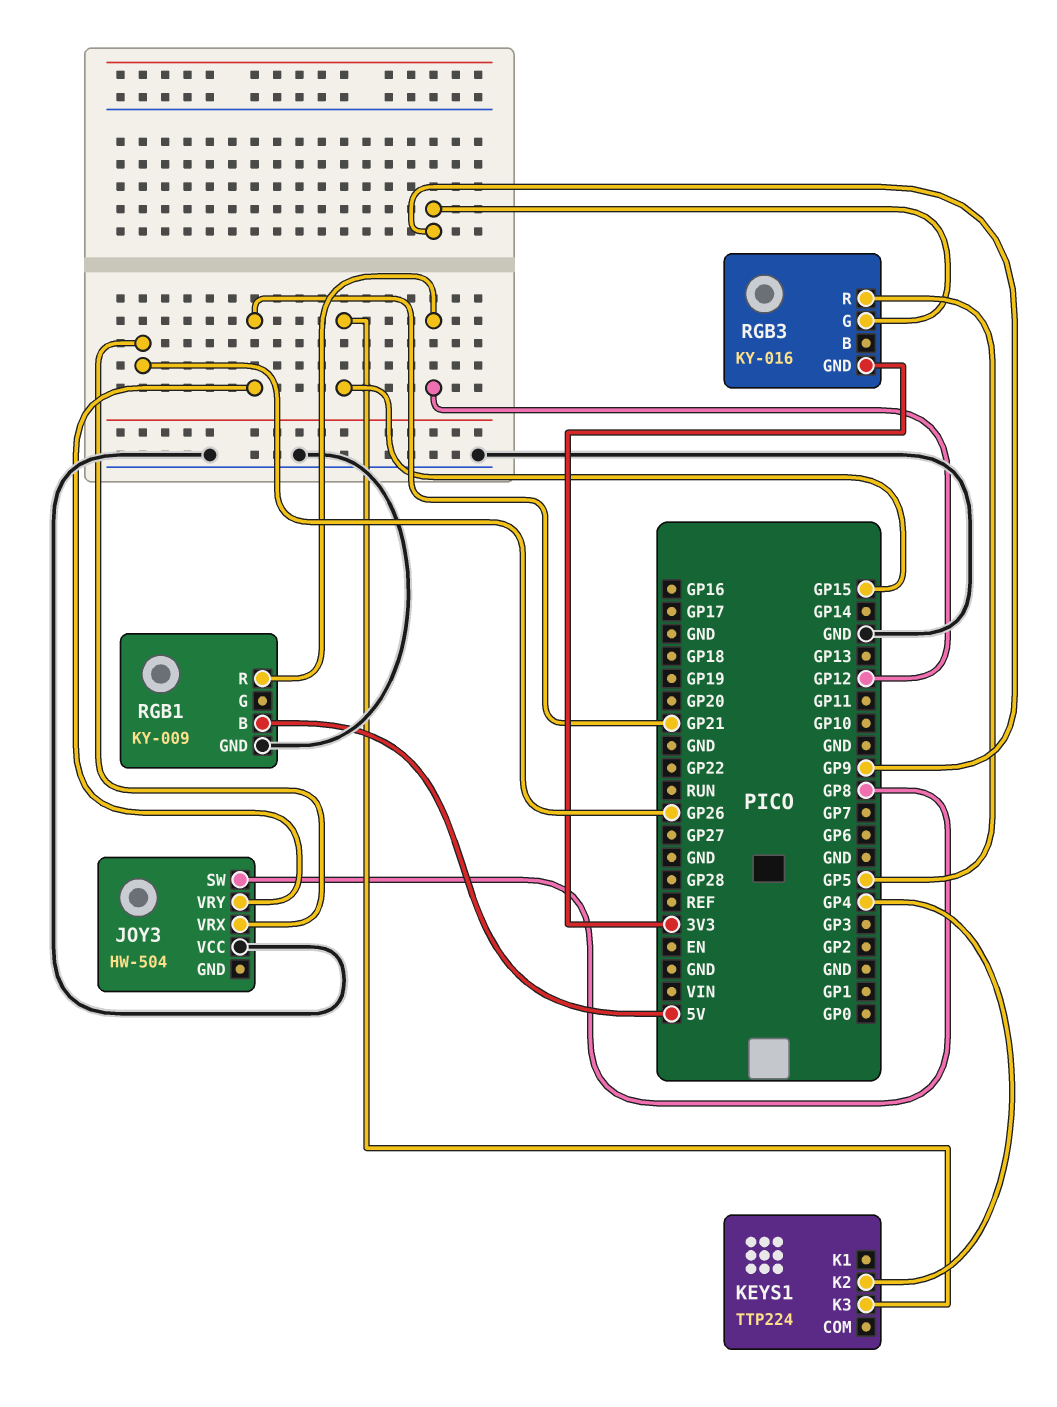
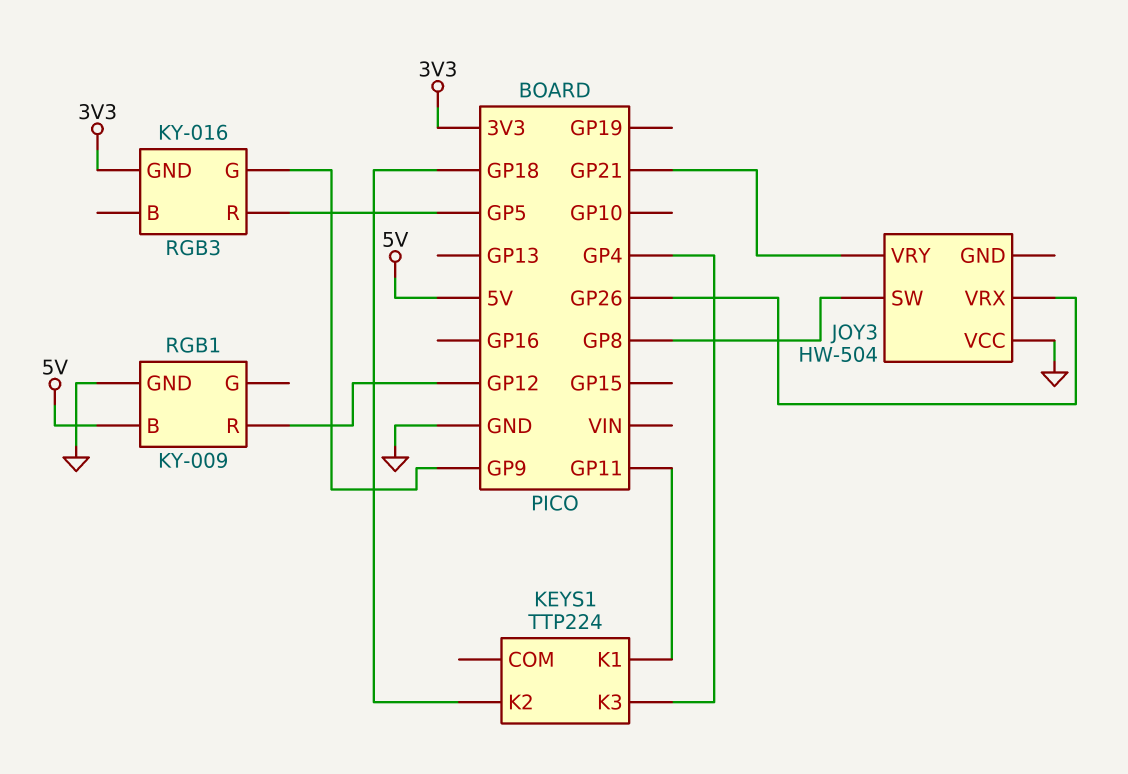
KEYS1 pin K1: none -> GP11
KEYS1 pin K2: GP4 -> GP18
KEYS1 pin K3: GP15 -> GP4

